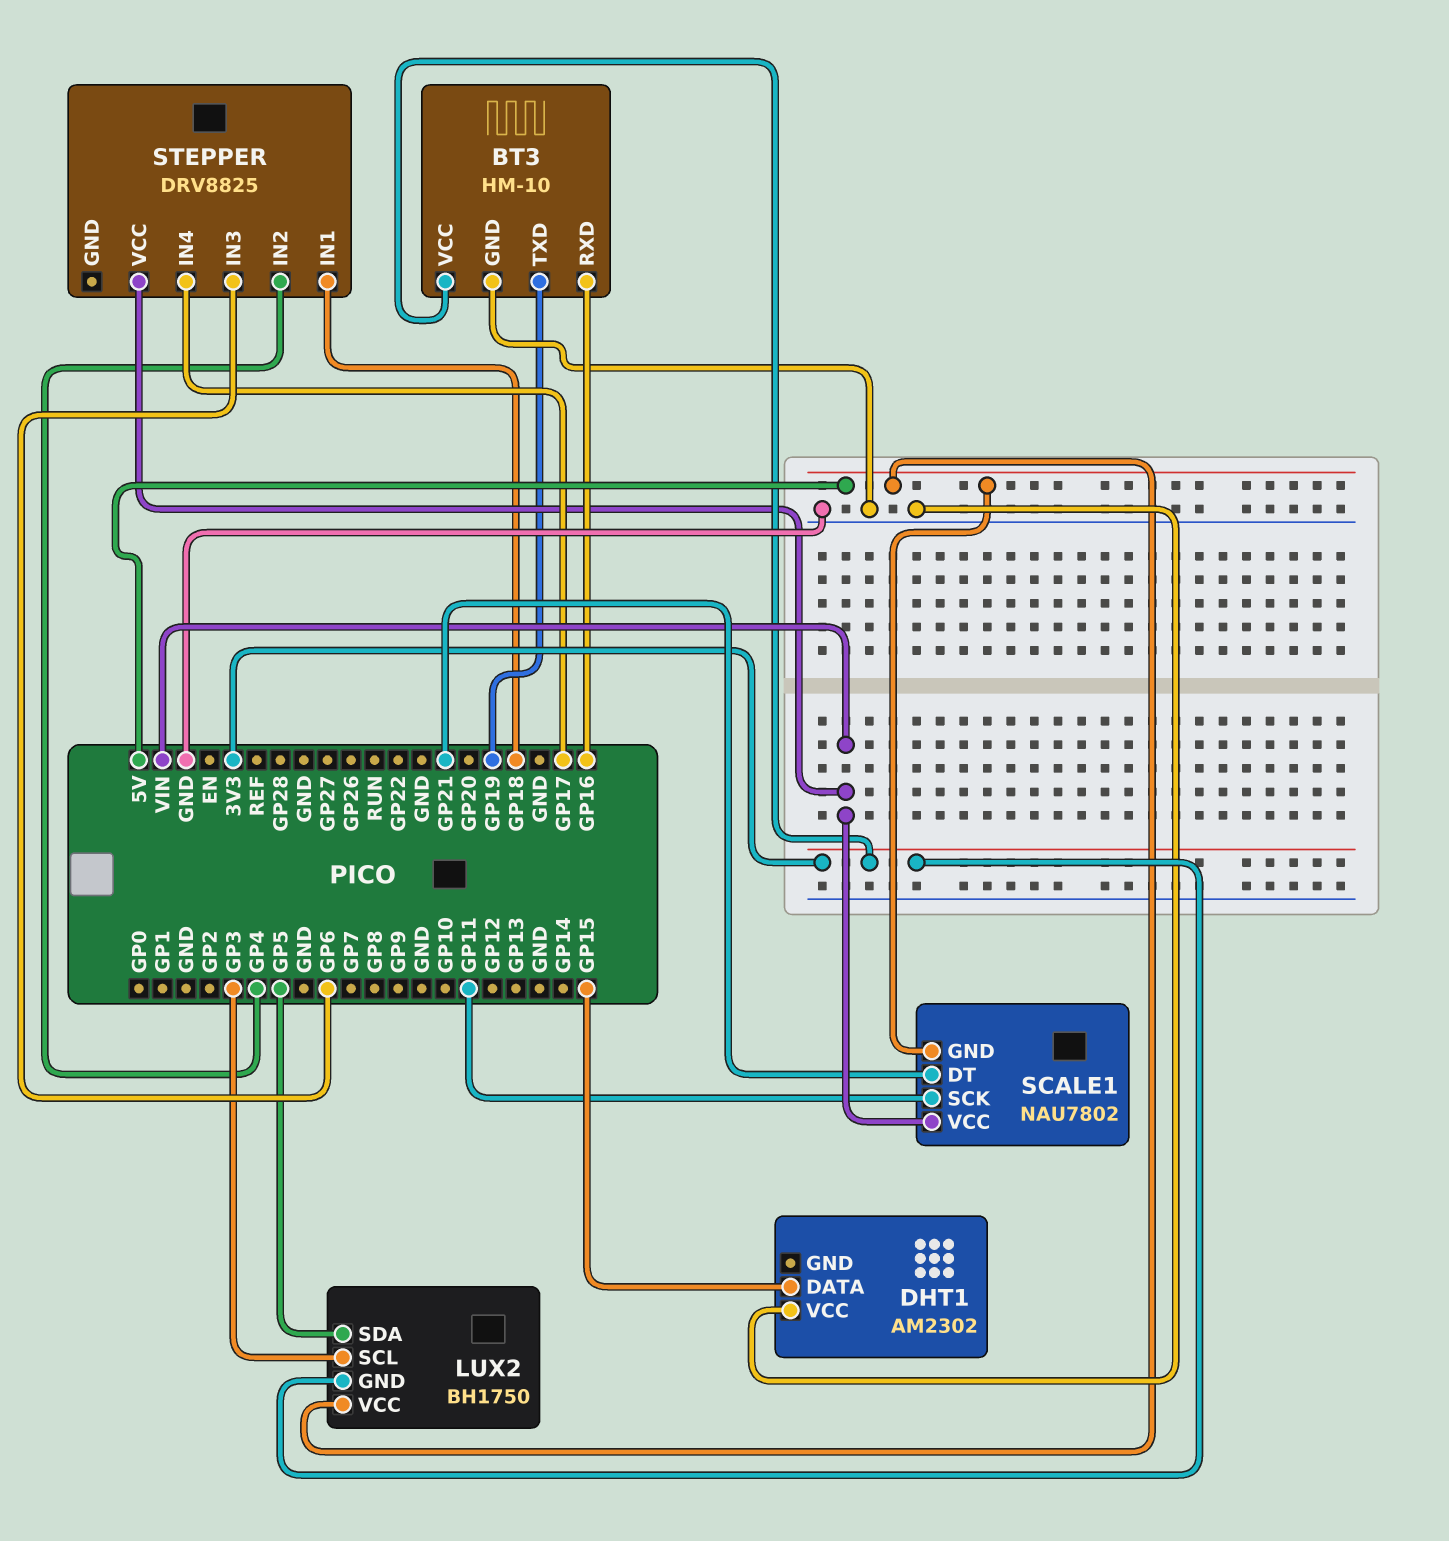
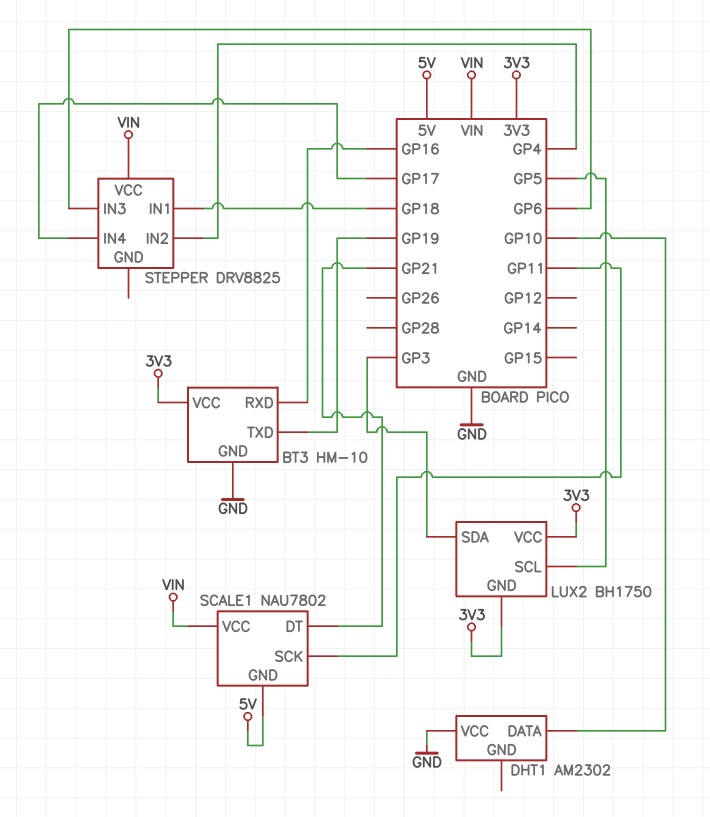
DHT1 pin DATA: GP15 -> GP10
LUX2 pin SCL: GP3 -> GP5
LUX2 pin SDA: GP5 -> GP3
LUX2 pin VCC: 5V -> 3V3

